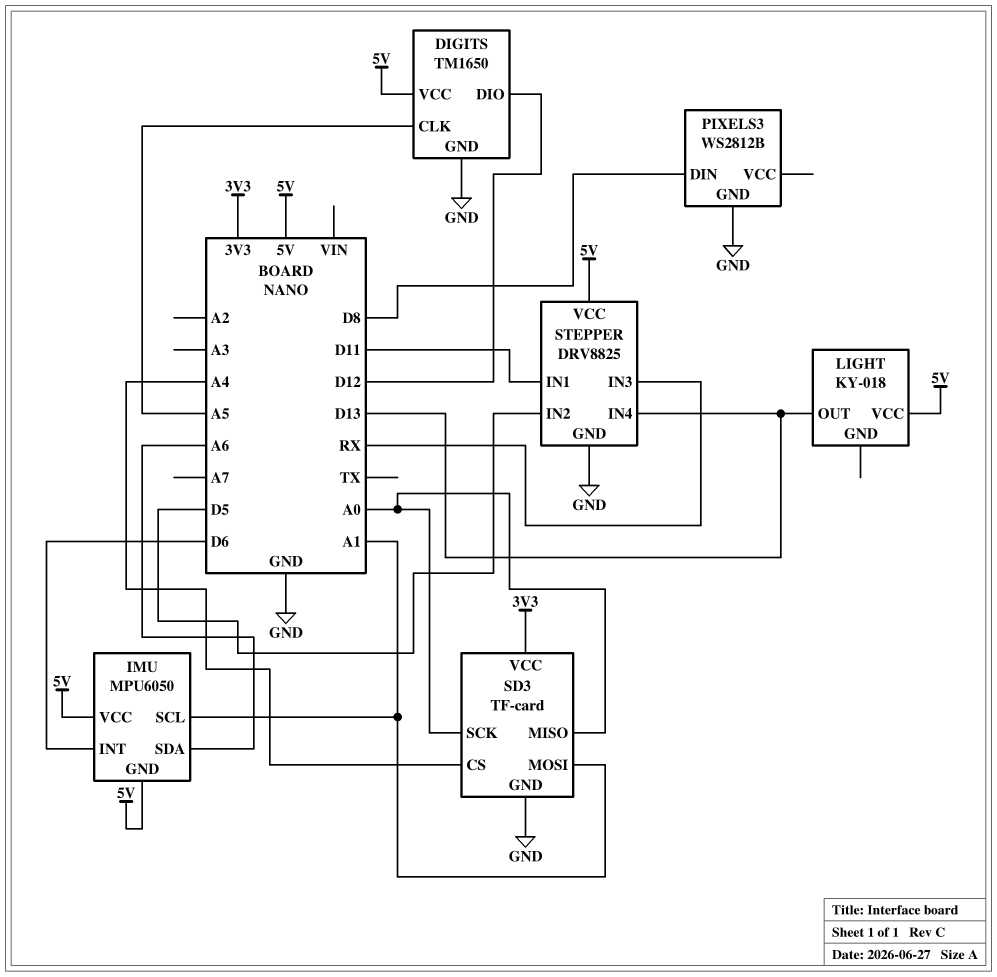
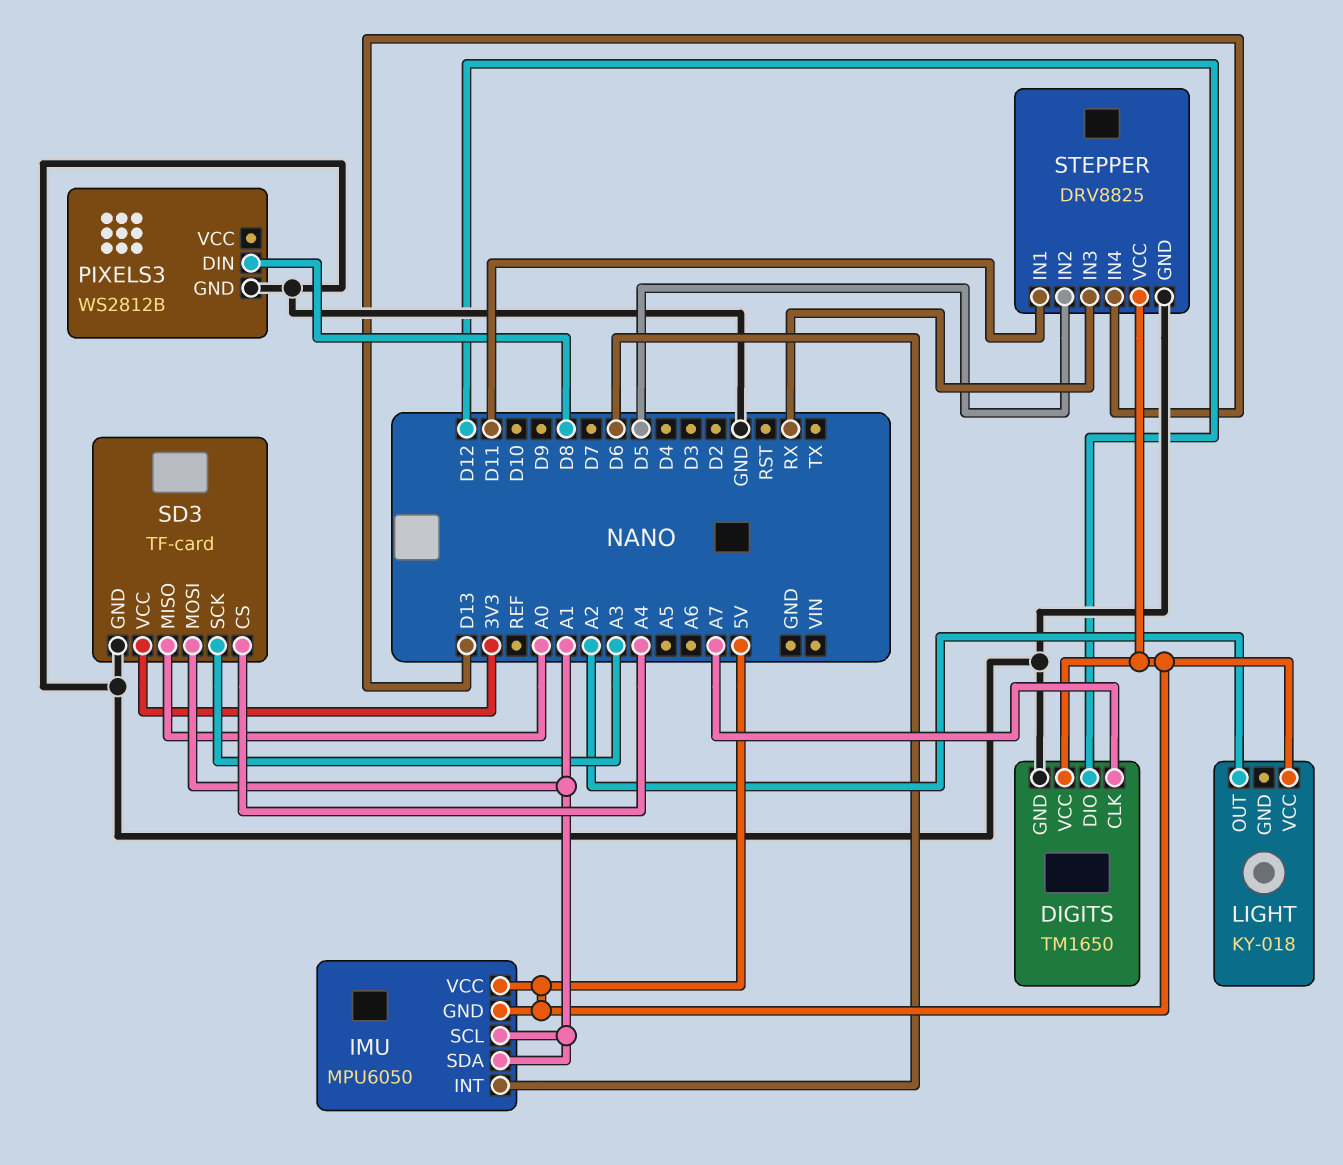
DIGITS pin CLK: A5 -> A7
IMU pin SDA: A6 -> A1
LIGHT pin OUT: D13 -> A2
SD3 pin SCK: A0 -> A3

